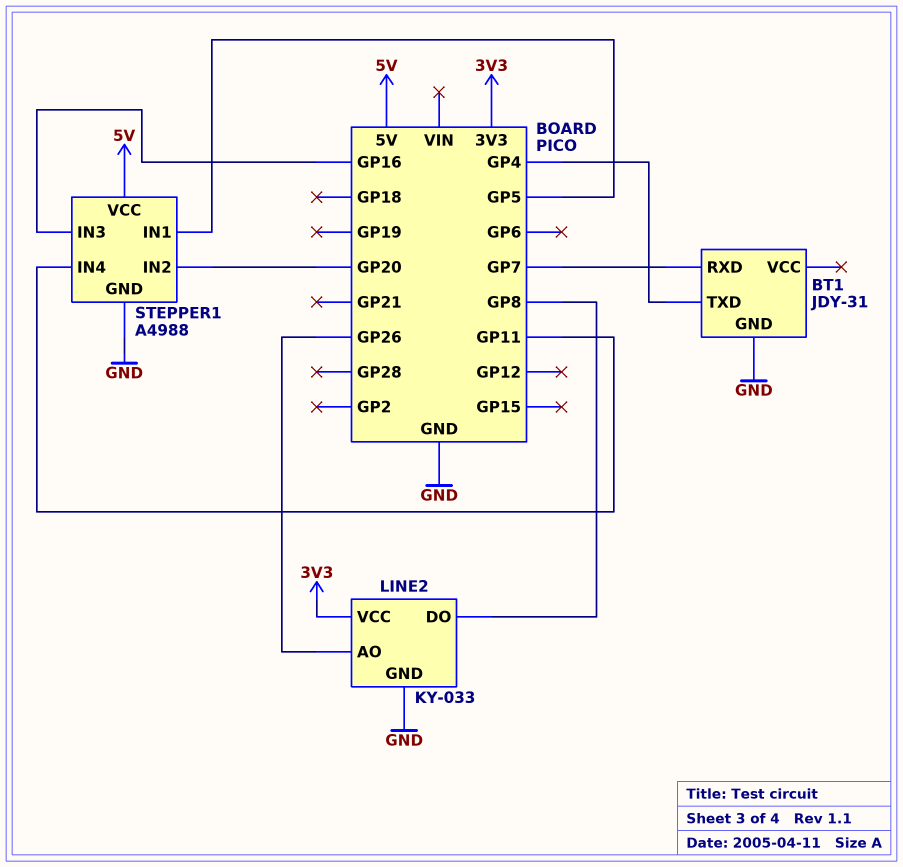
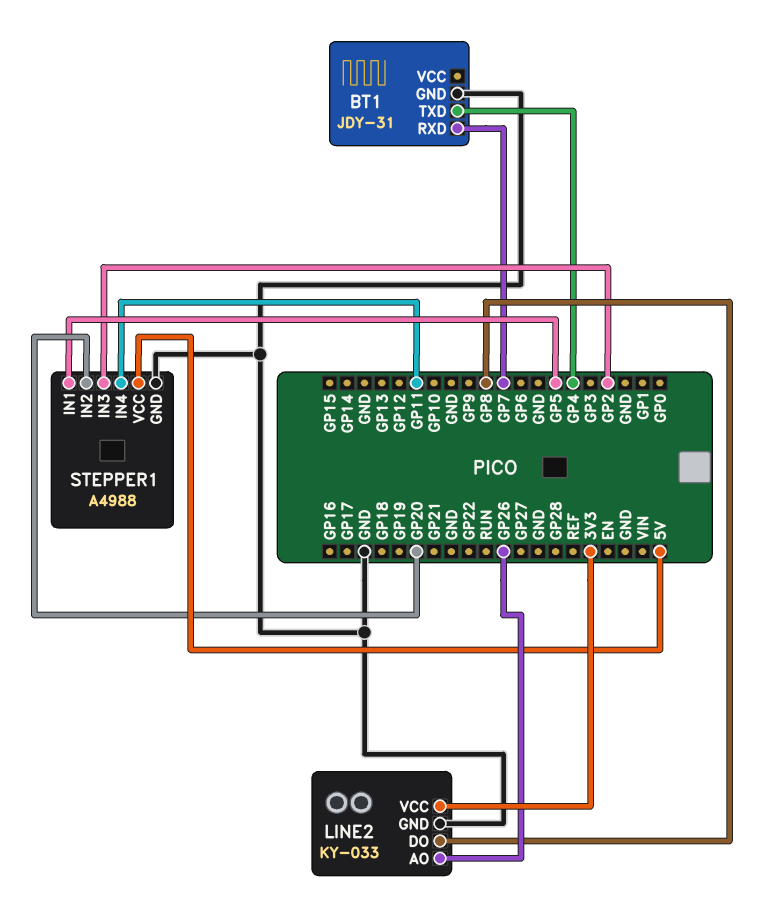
STEPPER1 pin IN3: GP16 -> GP2

